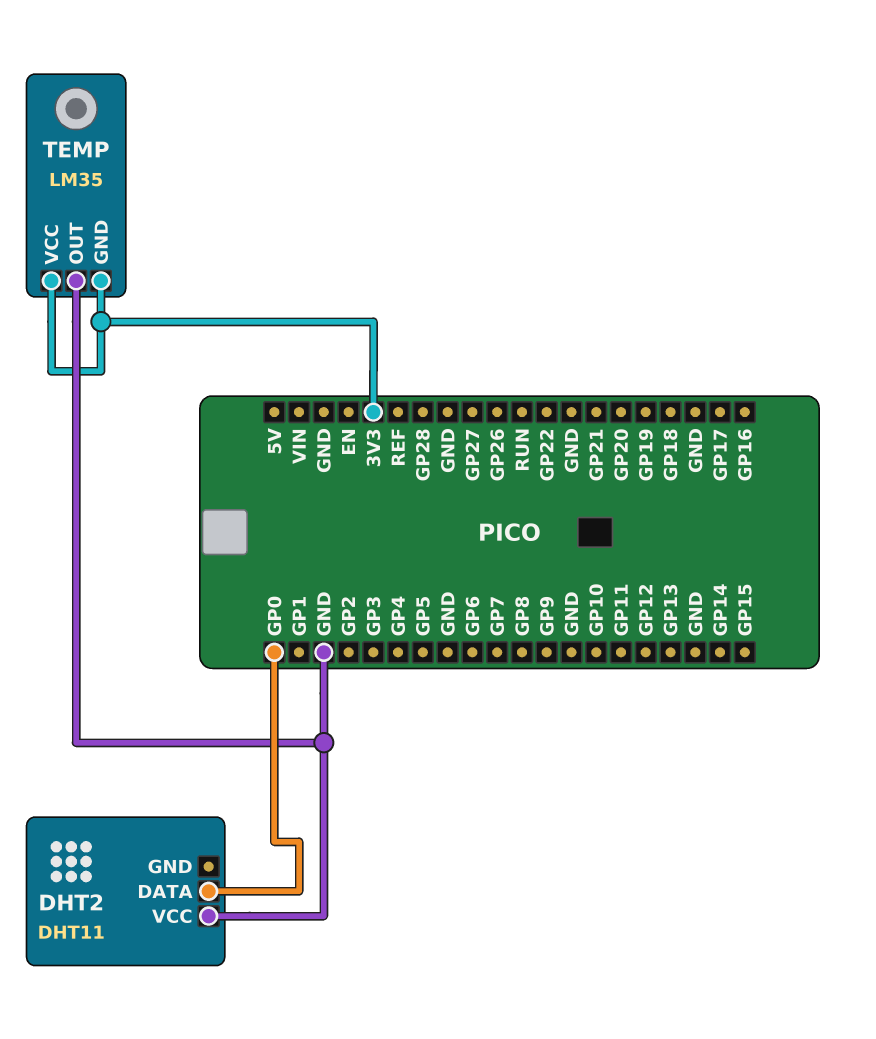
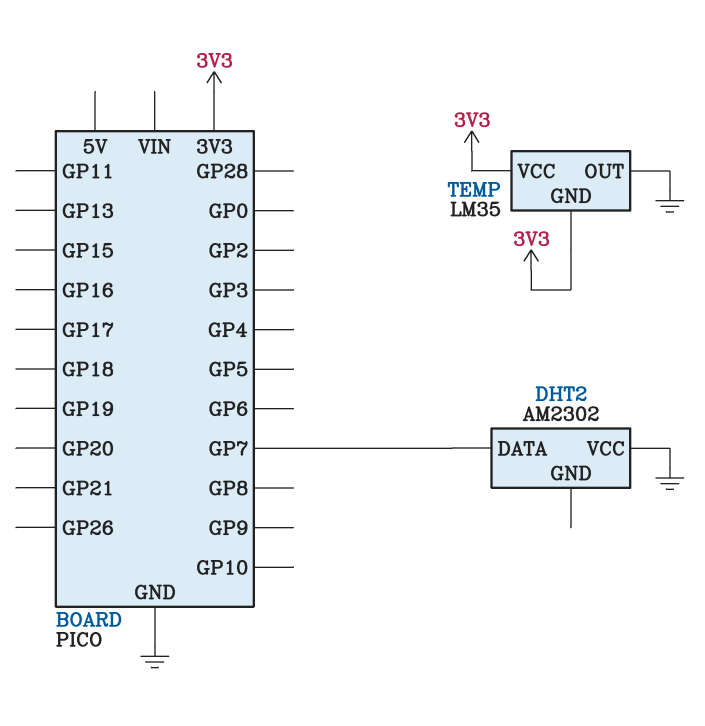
DHT2: DHT11 -> AM2302
DHT2 pin DATA: GP0 -> GP7

